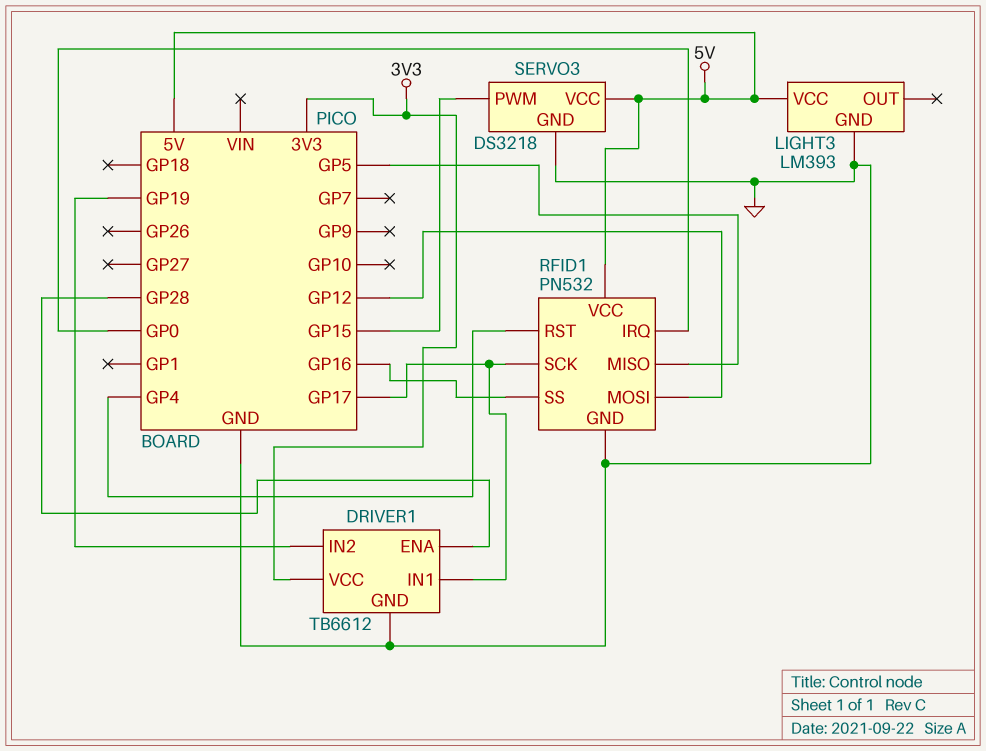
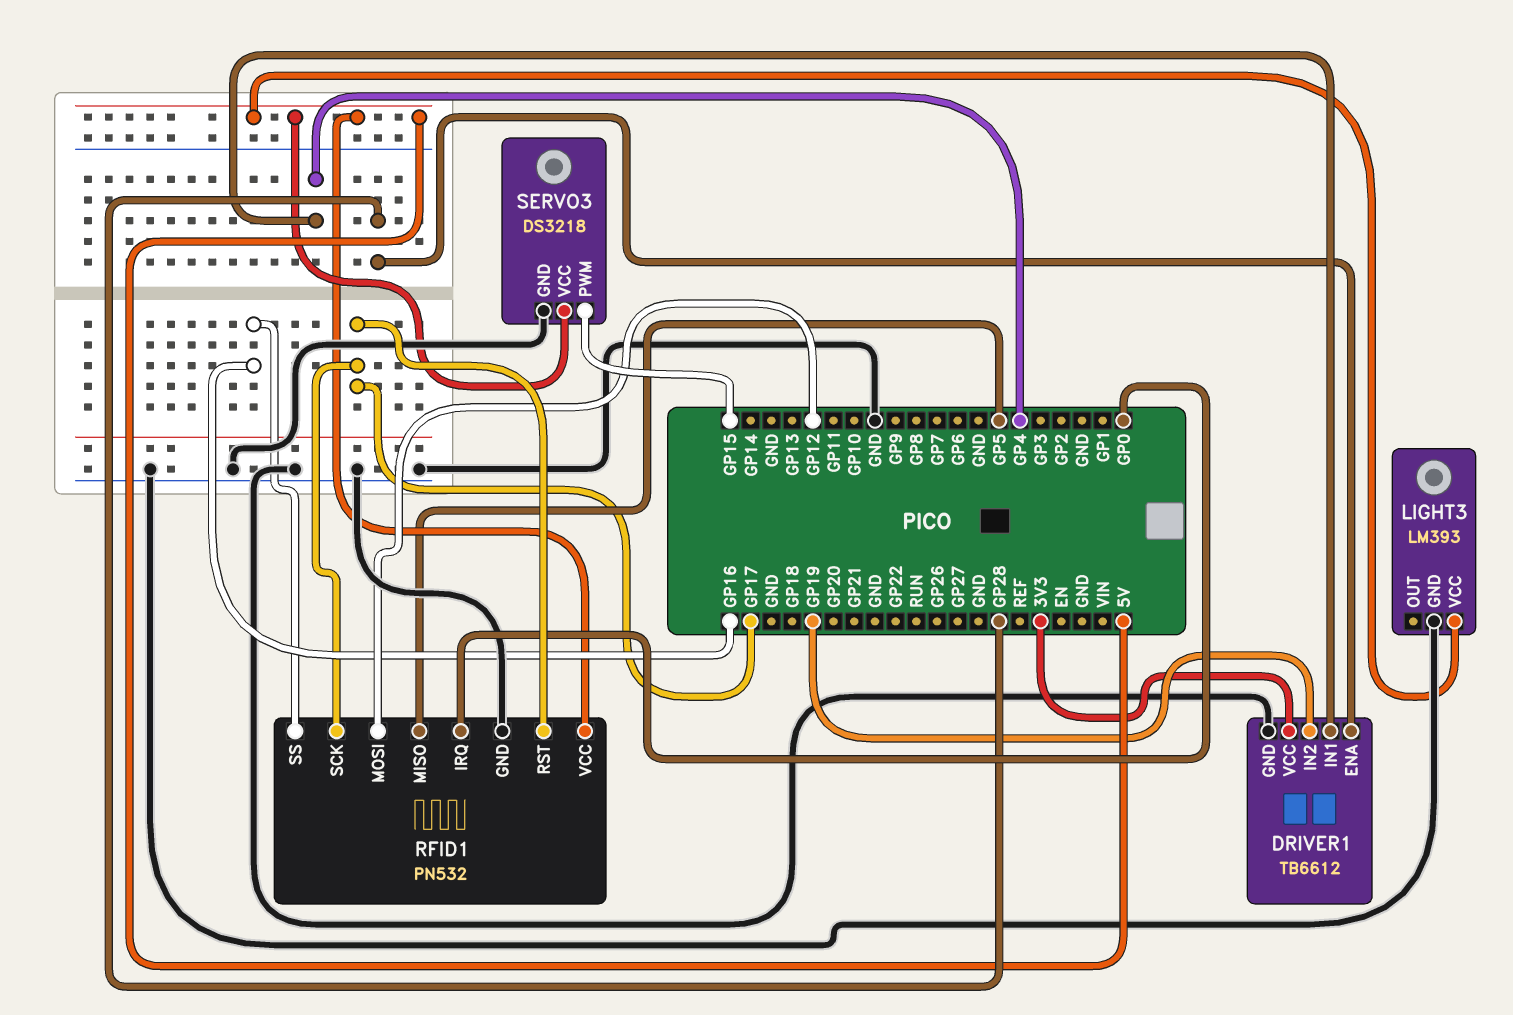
DRIVER1 pin IN1: GP17 -> GP4
RFID1 pin RST: GP4 -> GP17

